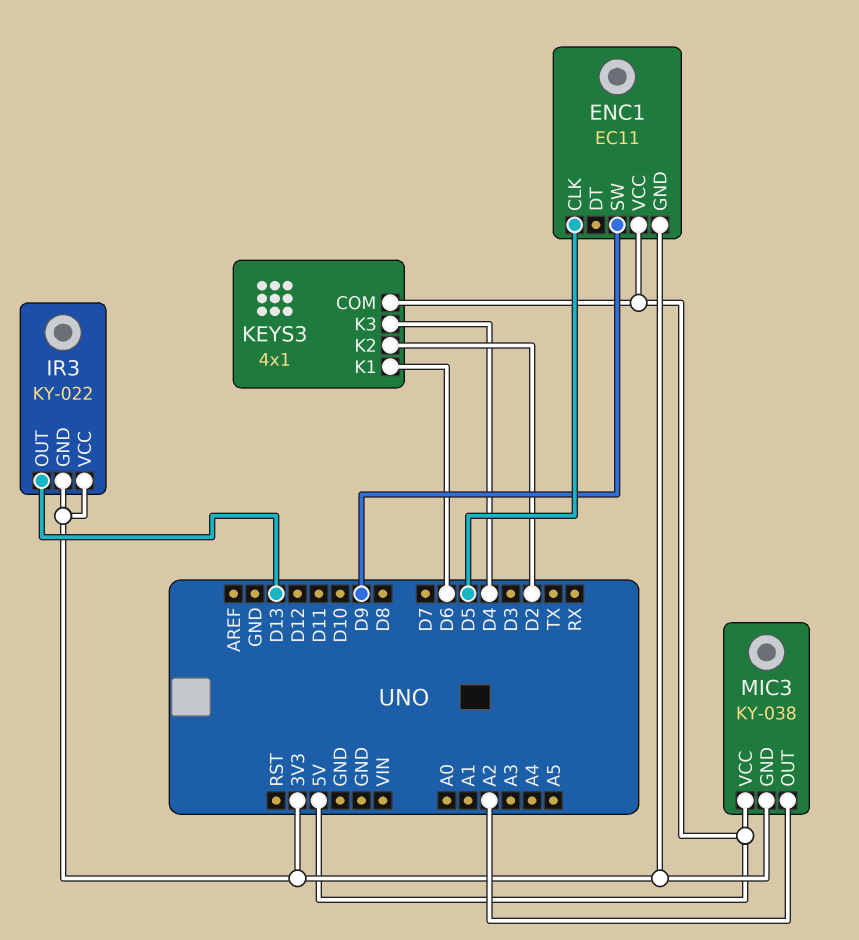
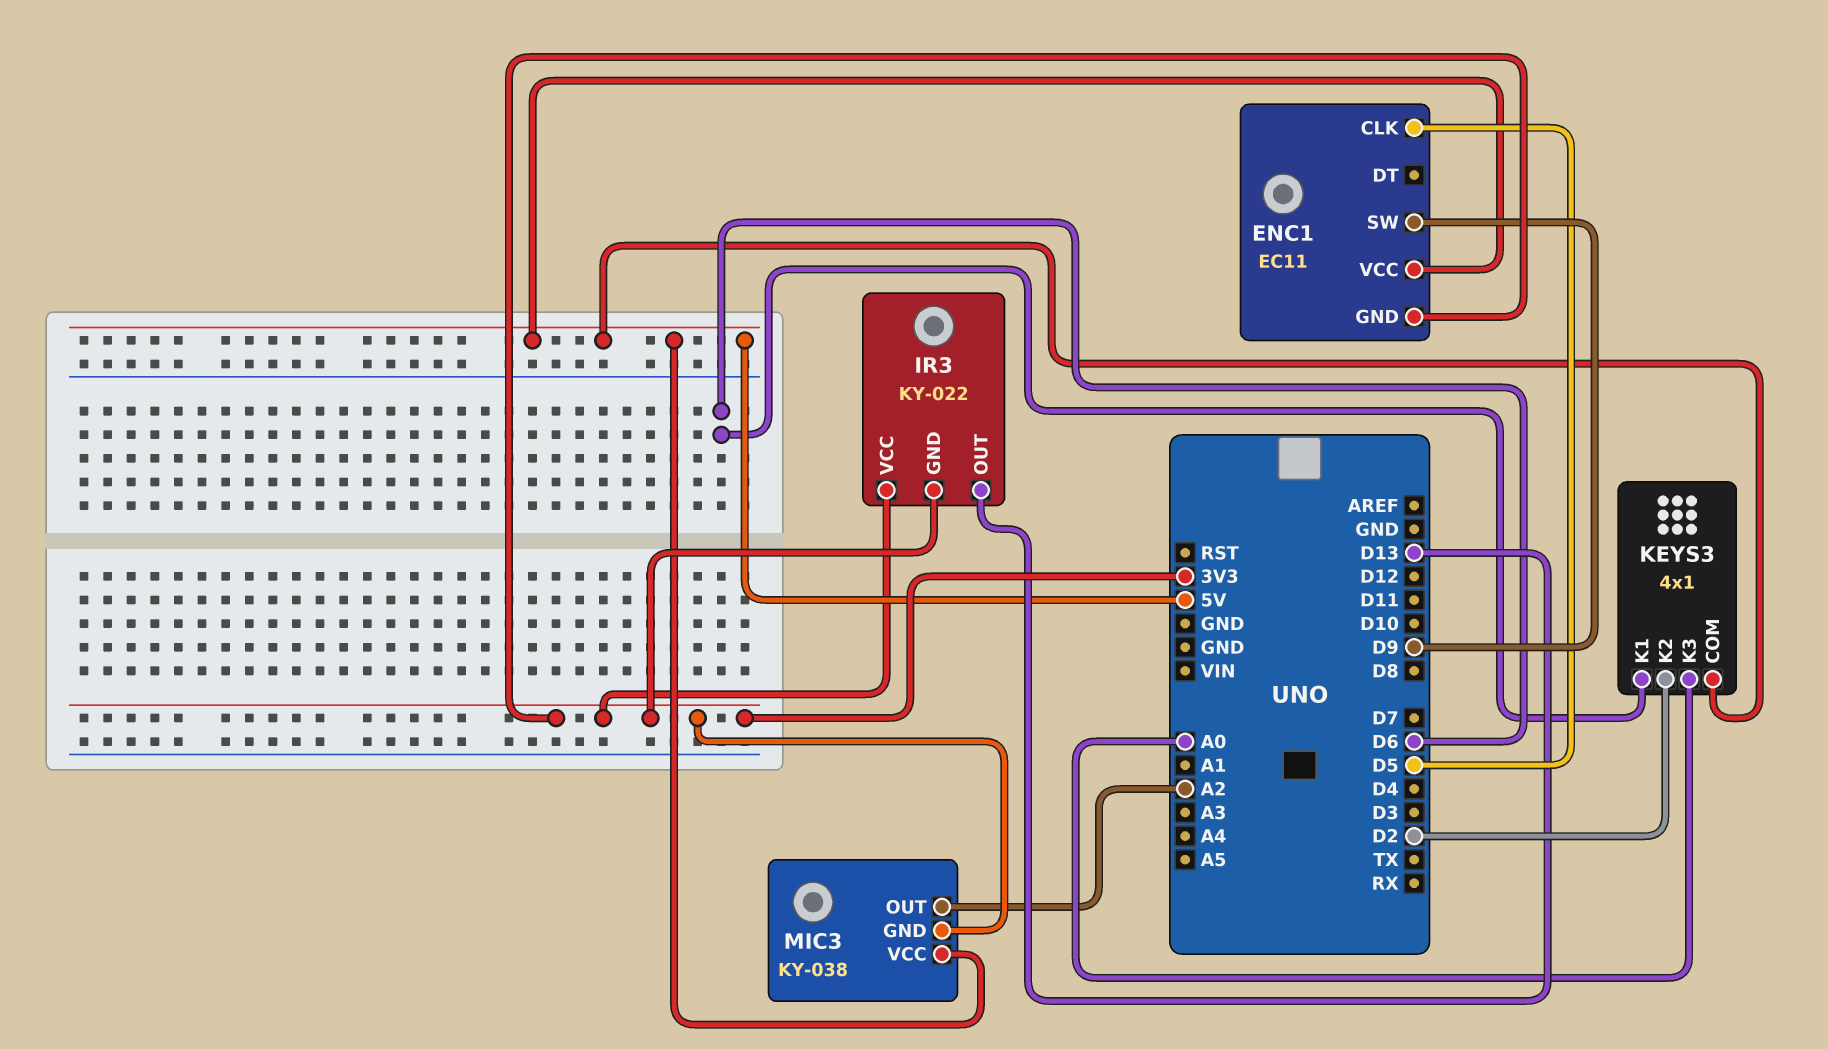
KEYS3 pin K3: D4 -> A0

